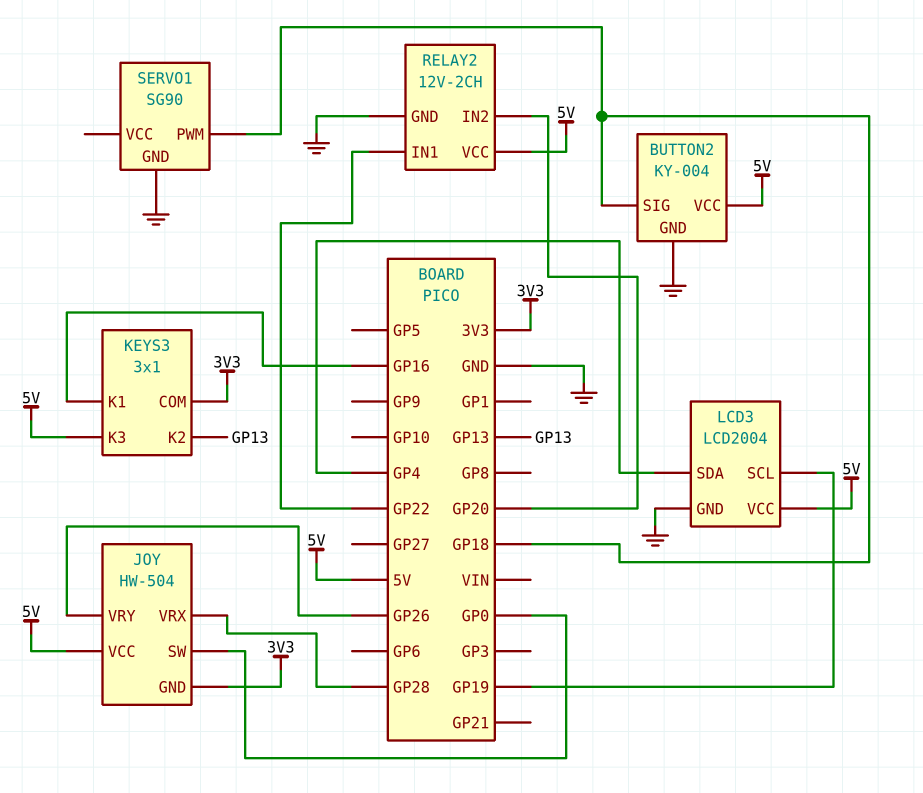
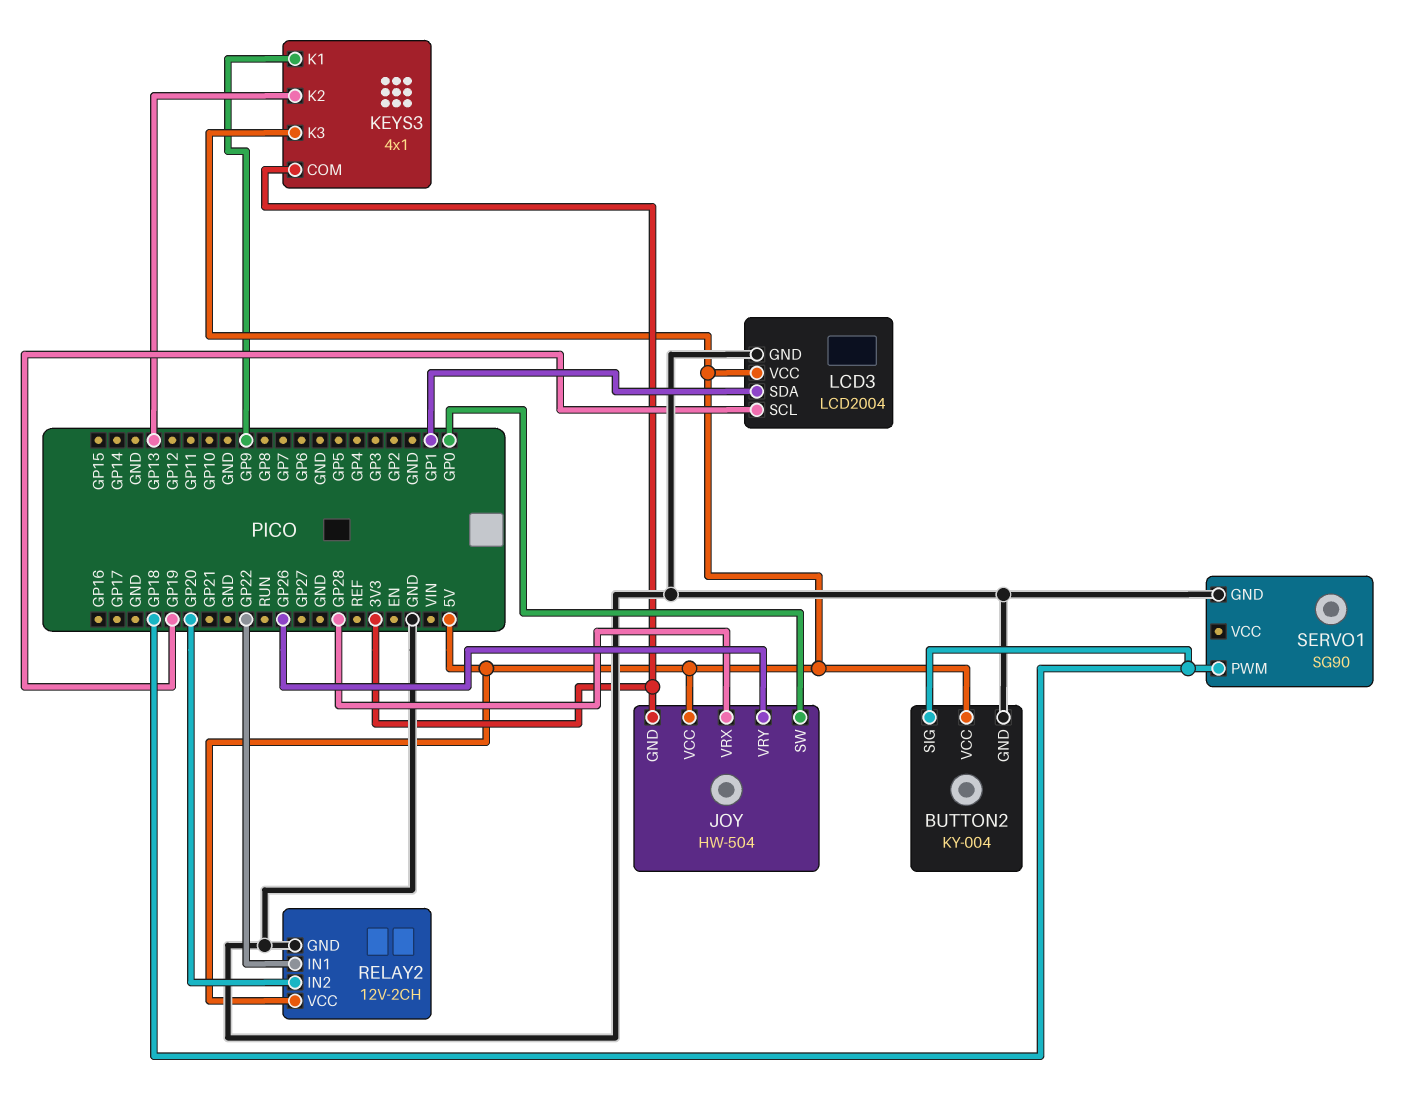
KEYS3: 3x1 -> 4x1
KEYS3 pin K1: GP16 -> GP9
LCD3 pin SDA: GP4 -> GP1

